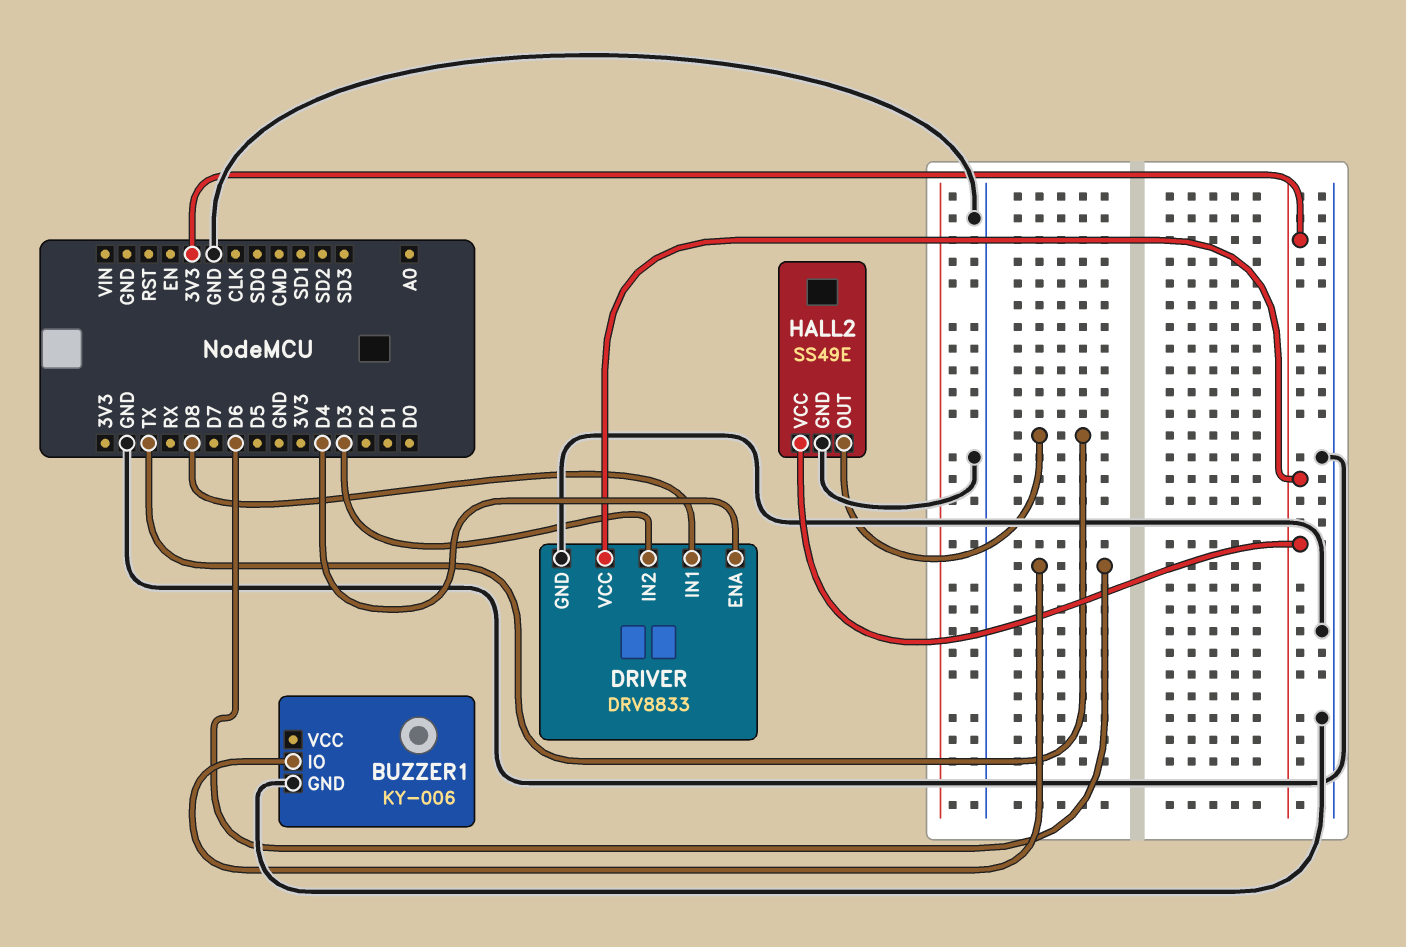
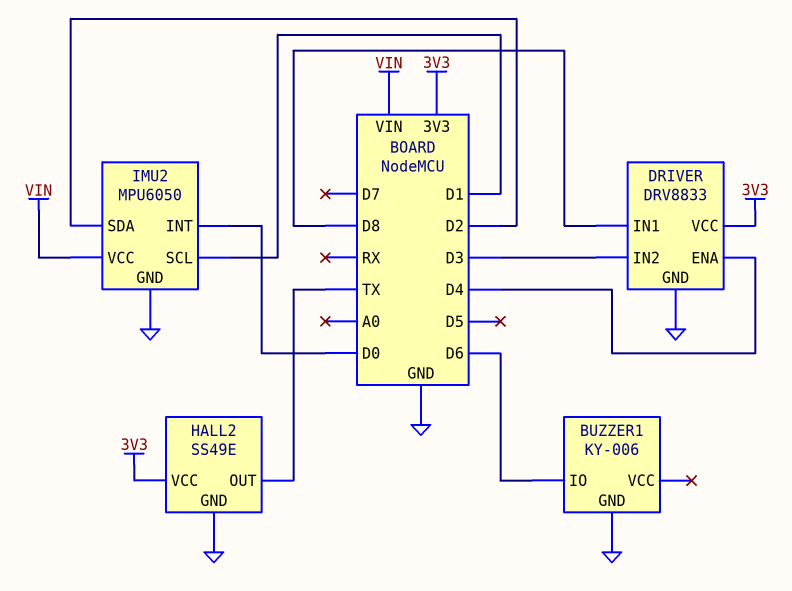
IMU2: none -> MPU6050
IMU2 pin GND: none -> GND
IMU2 pin INT: none -> D0
IMU2 pin SCL: none -> D1
IMU2 pin SDA: none -> D2
IMU2 pin VCC: none -> VIN

